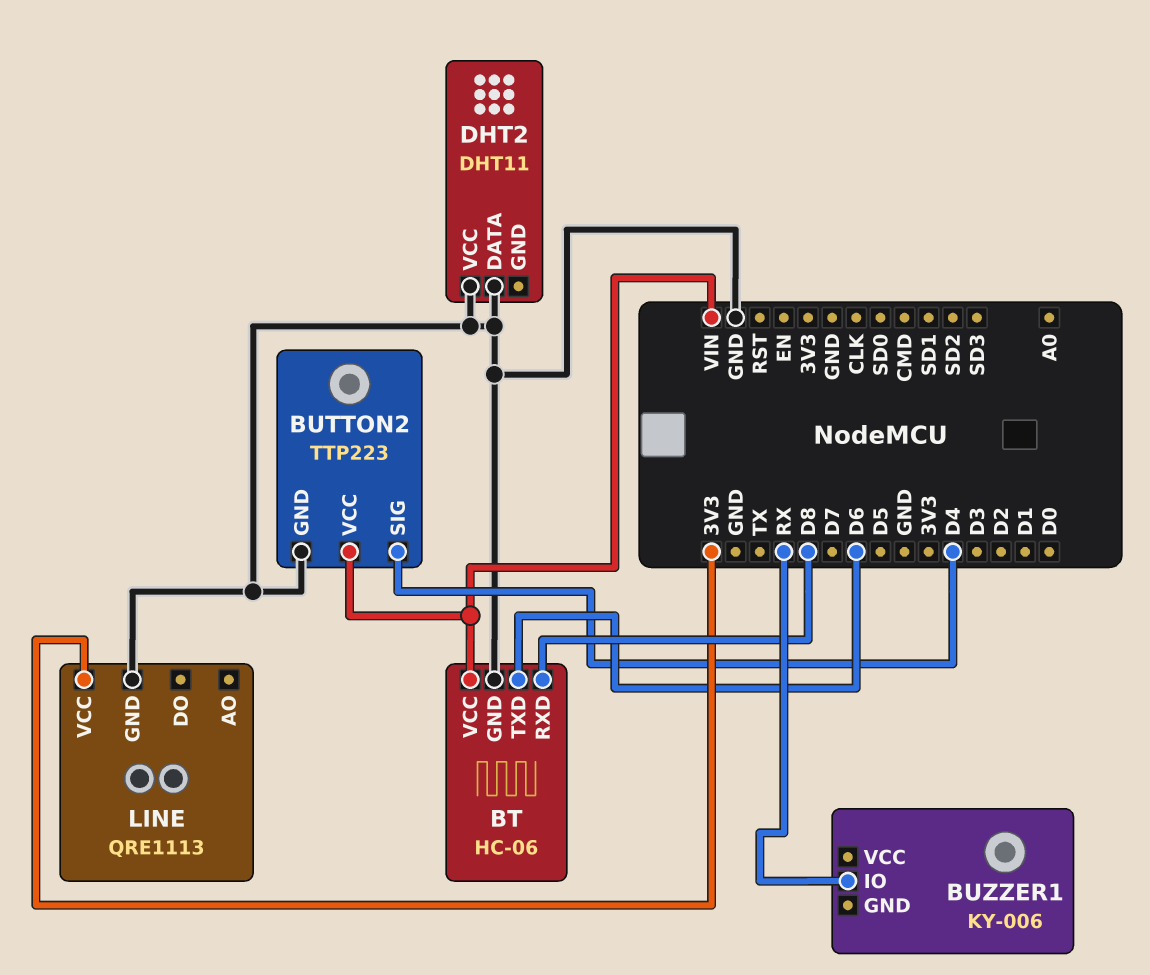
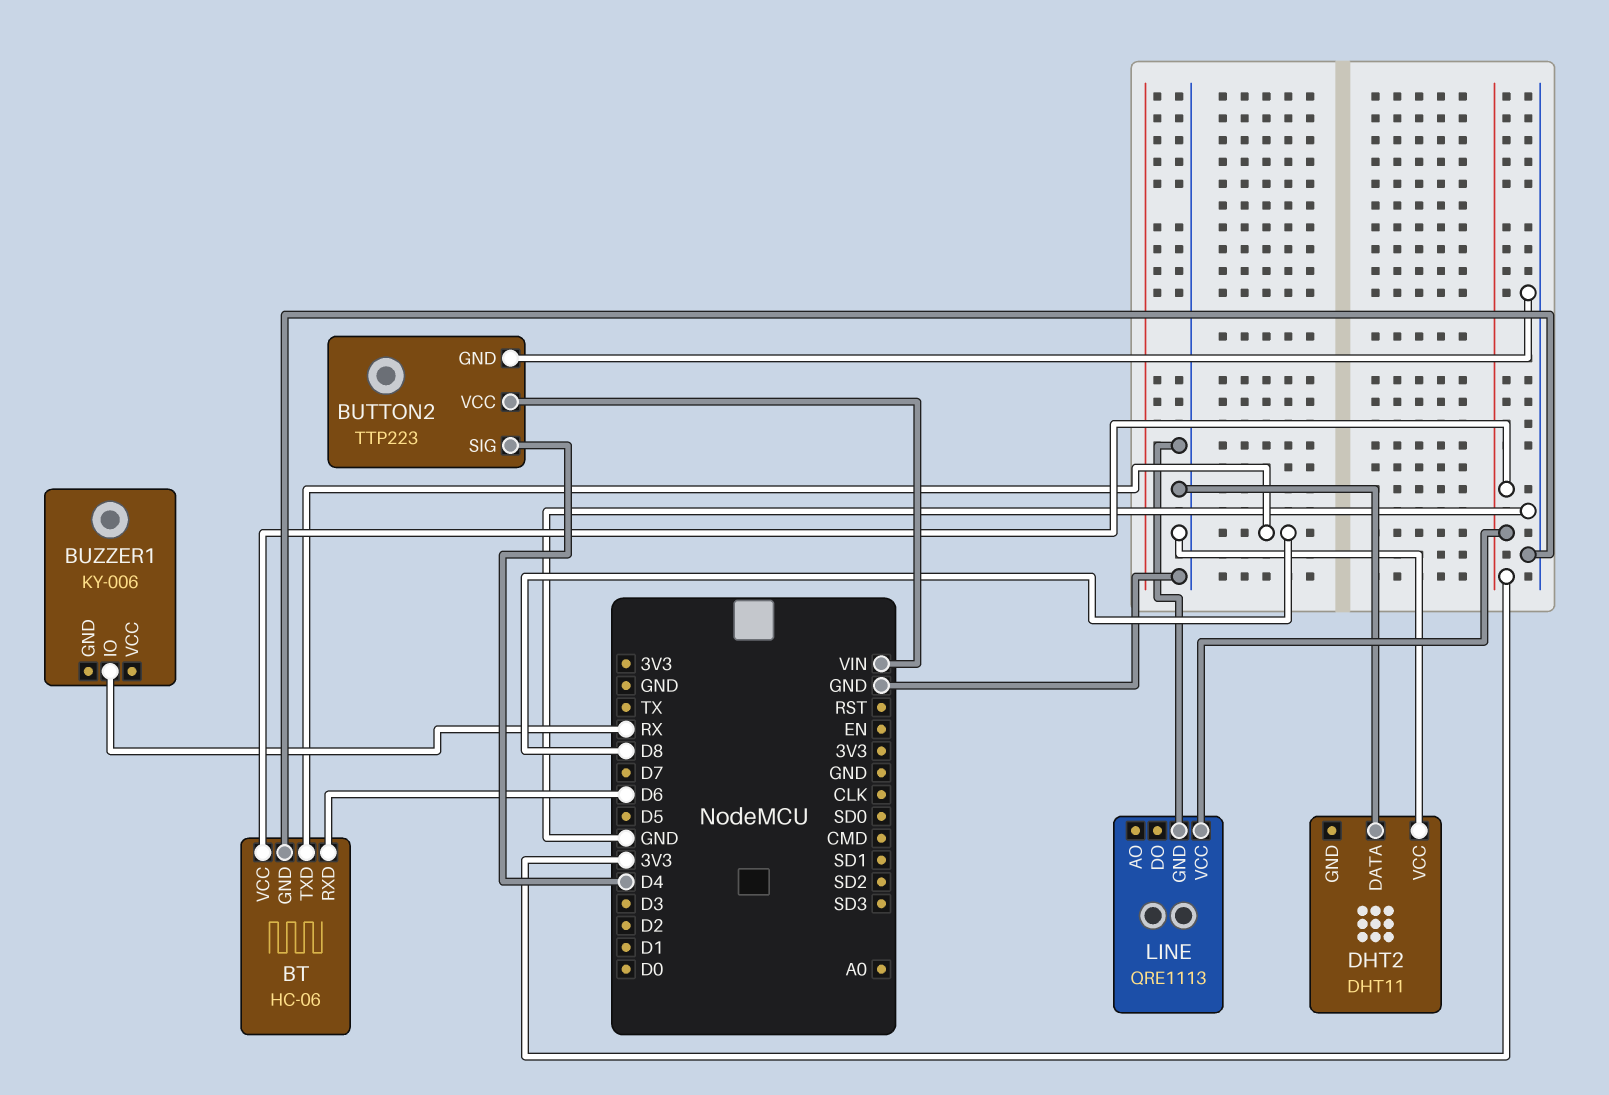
BT pin RXD: D8 -> D6
BT pin TXD: D6 -> D8
BT pin VCC: VIN -> 3V3

